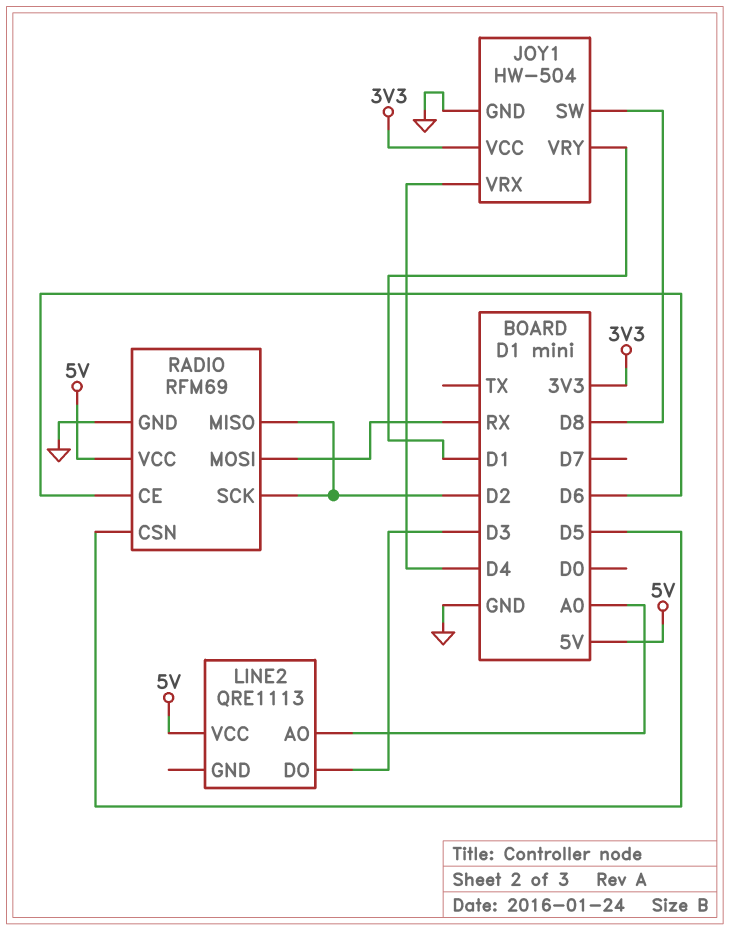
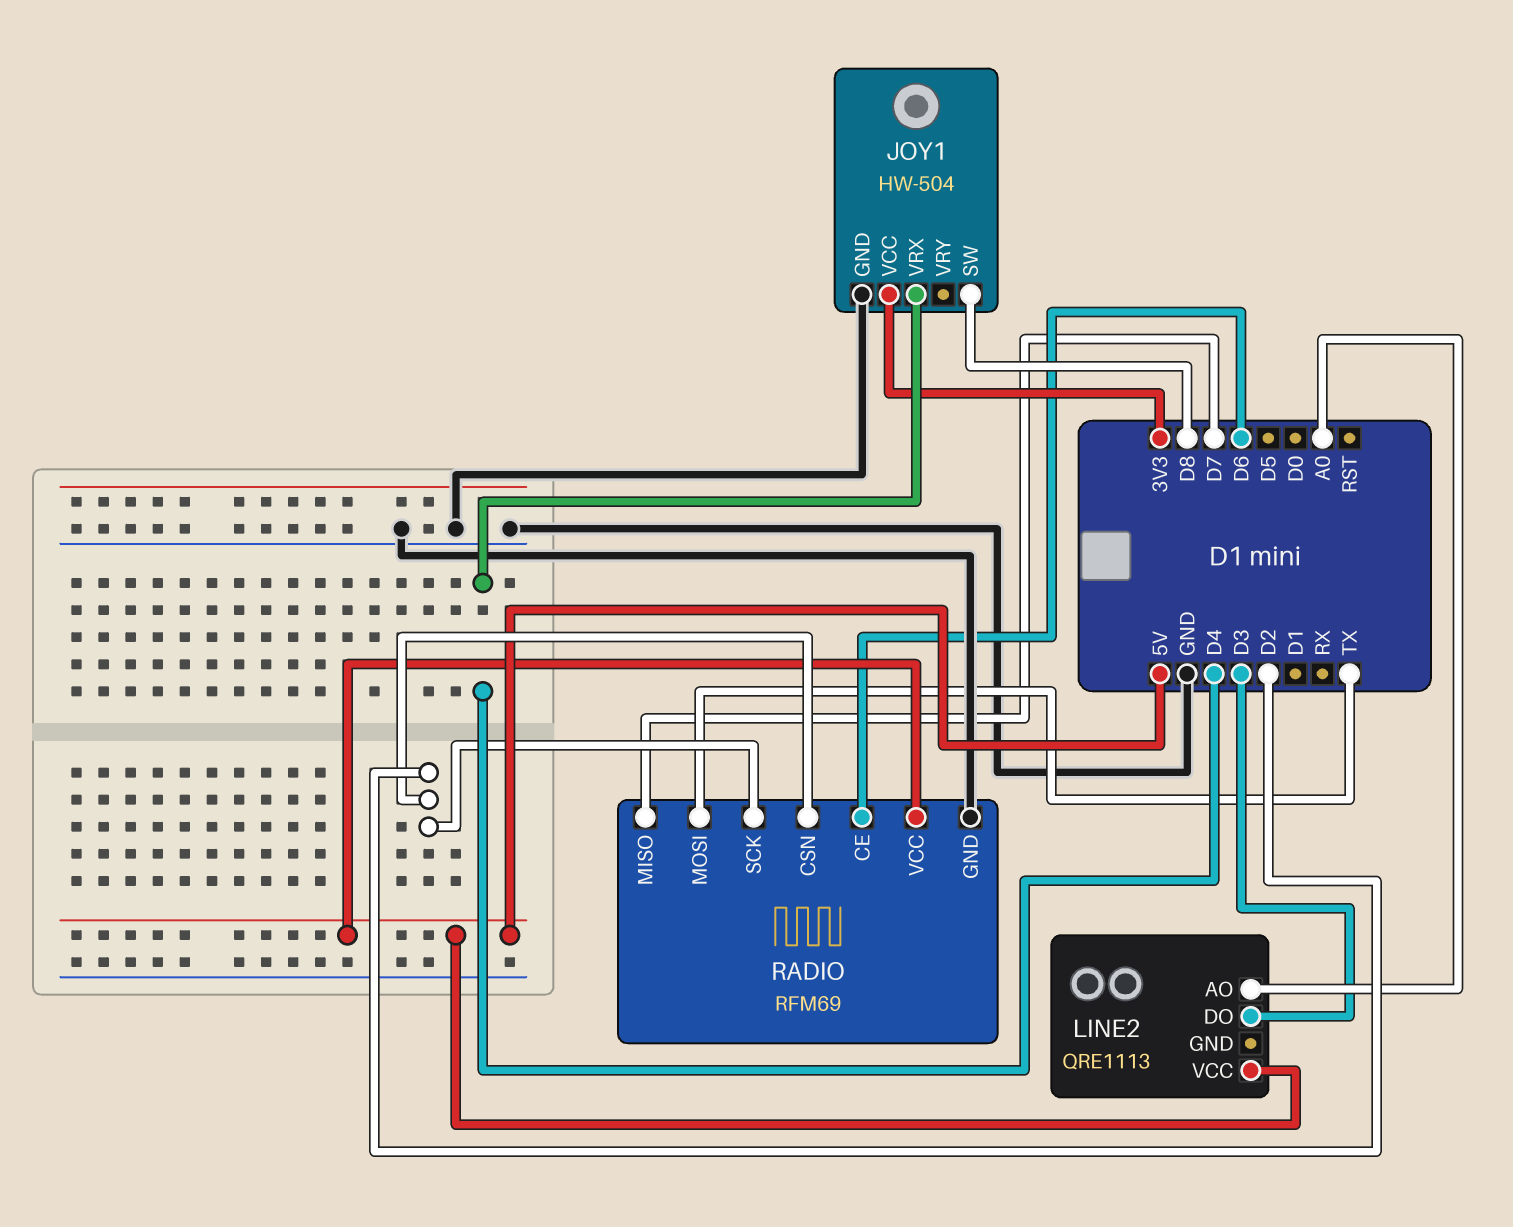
JOY1 pin VRY: D1 -> none
RADIO pin CSN: D5 -> D2
RADIO pin MISO: D2 -> D7
RADIO pin MOSI: RX -> TX

